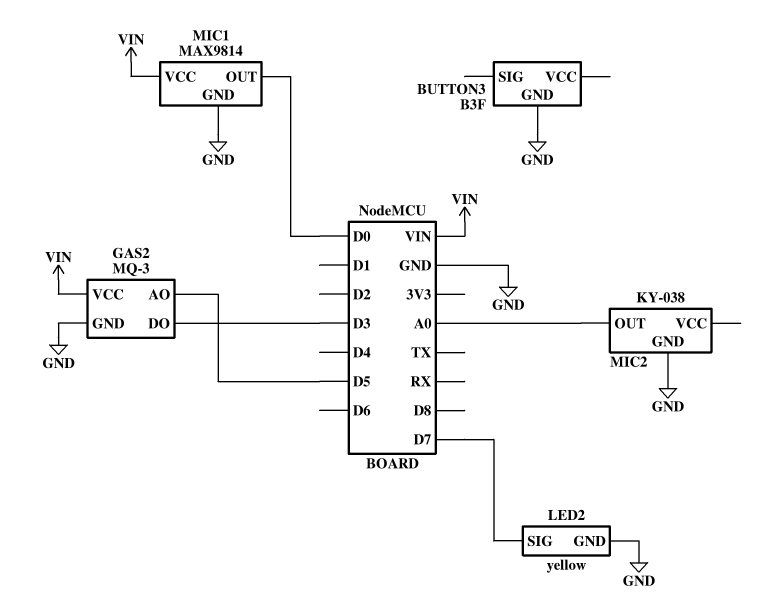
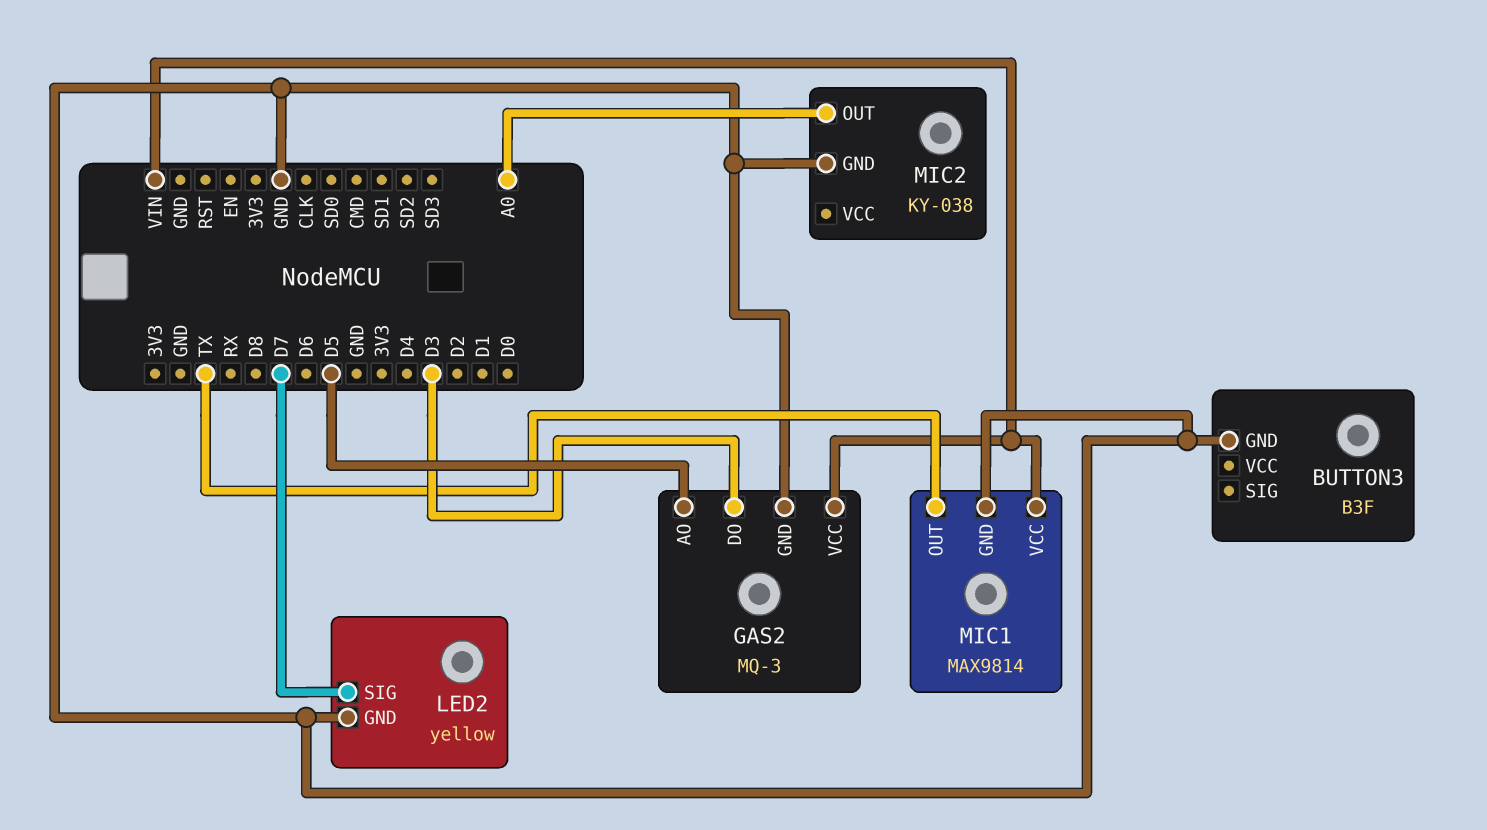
MIC1 pin OUT: D0 -> TX

